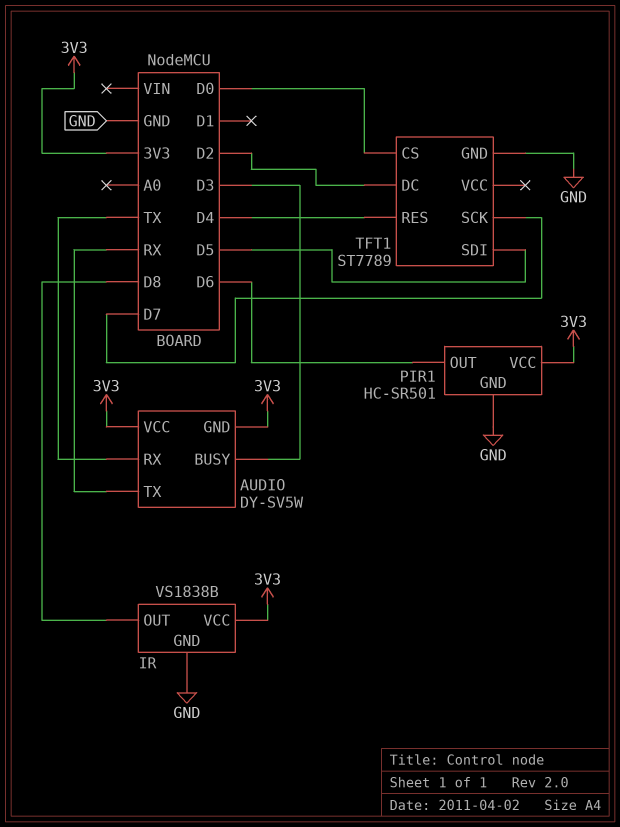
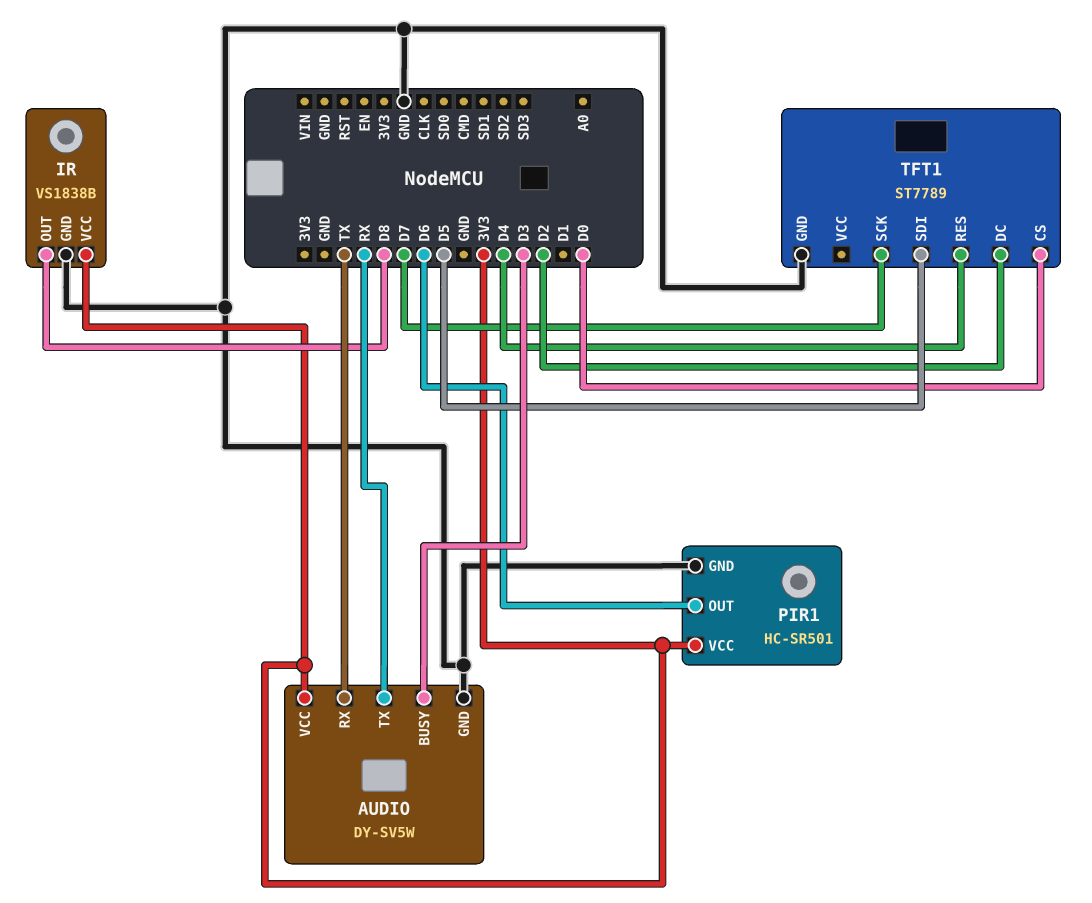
AUDIO pin GND: 3V3 -> GND

